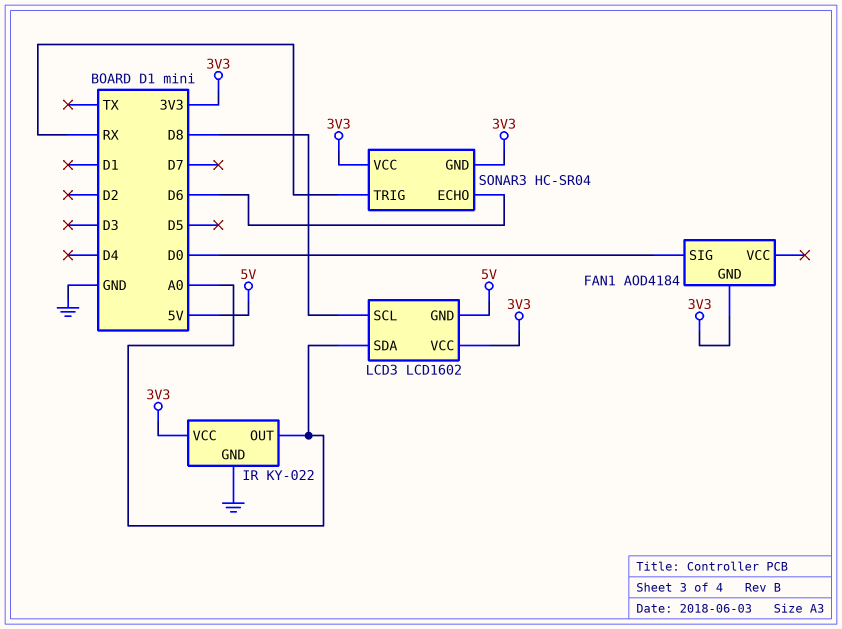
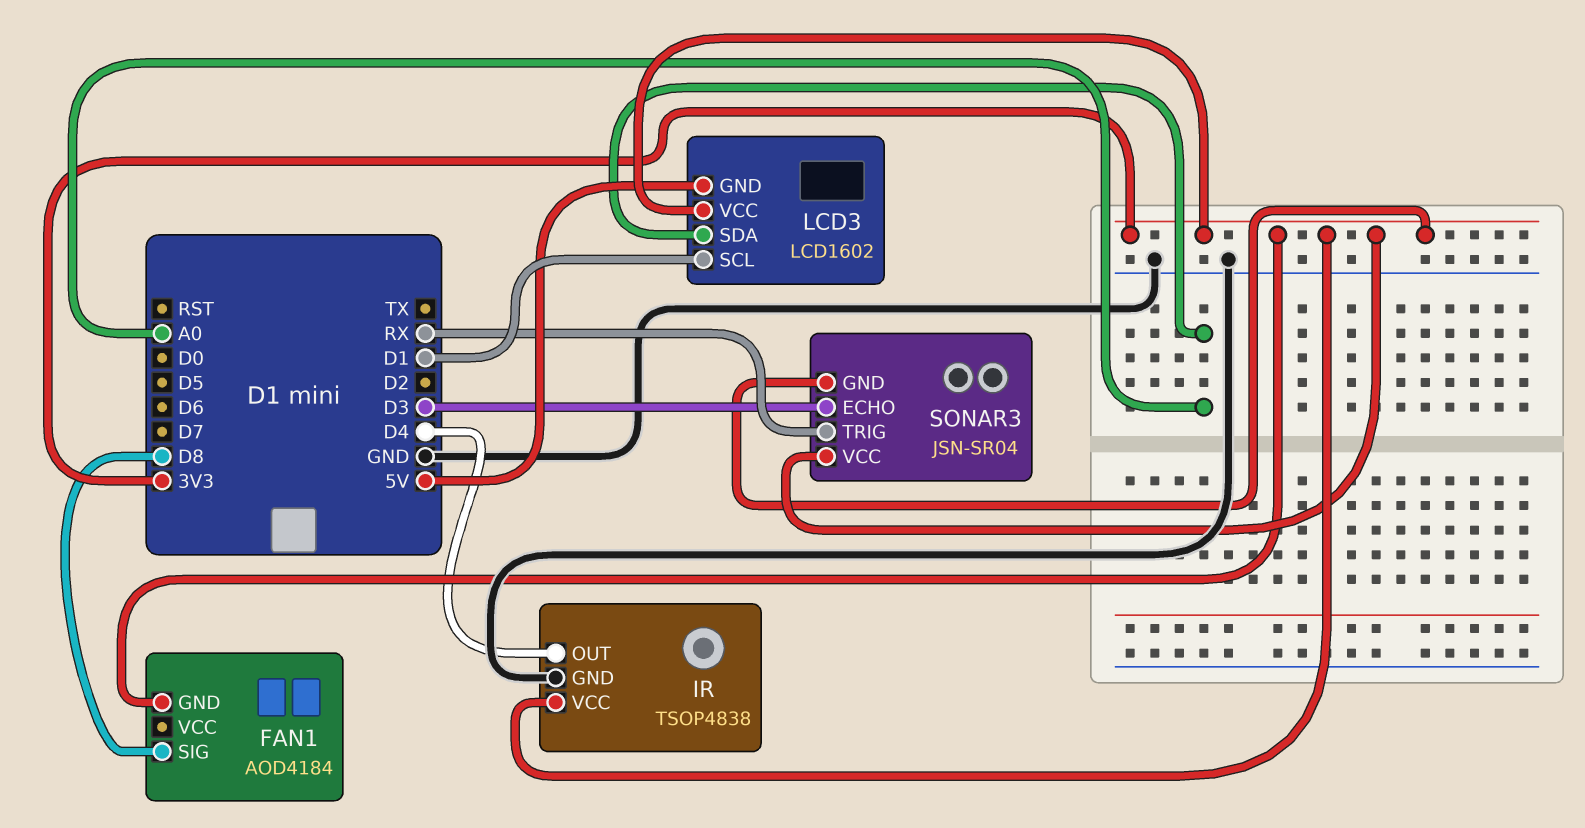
FAN1 pin SIG: D0 -> D8
IR: KY-022 -> TSOP4838
IR pin OUT: A0 -> D4
LCD3 pin SCL: D8 -> D1
SONAR3: HC-SR04 -> JSN-SR04
SONAR3 pin ECHO: D6 -> D3

